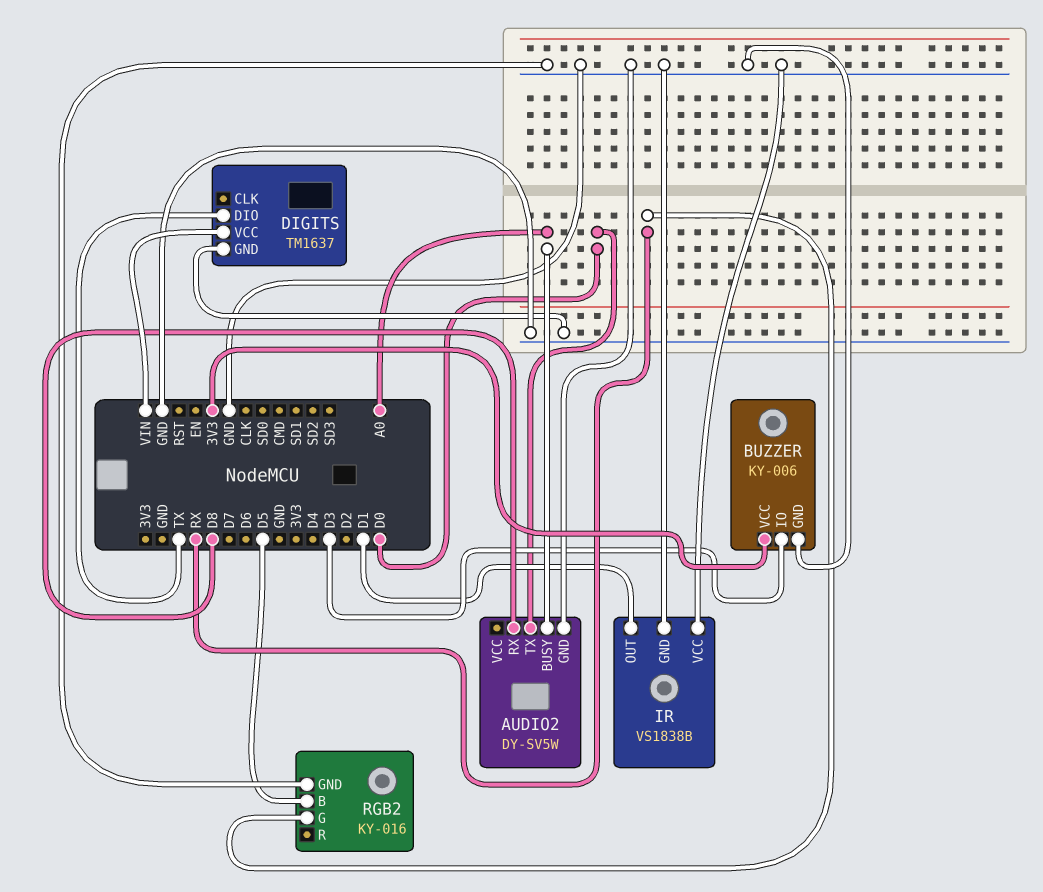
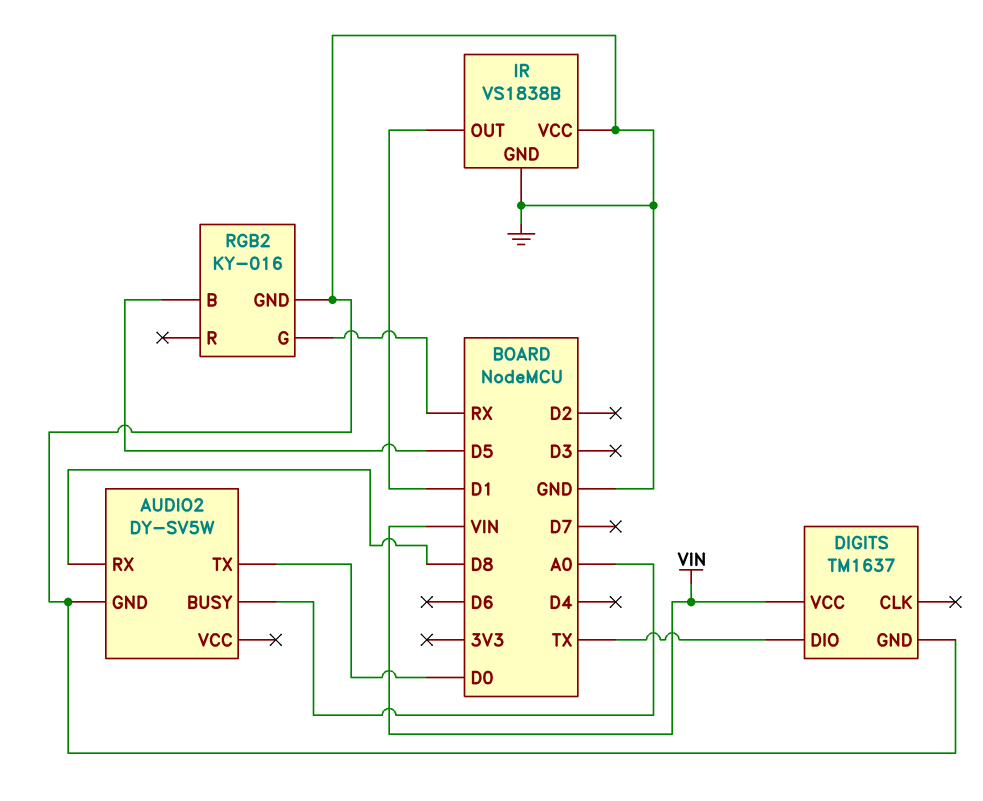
BUZZER: KY-006 -> none
BUZZER pin GND: GND -> none
BUZZER pin IO: D3 -> none
BUZZER pin VCC: 3V3 -> none

